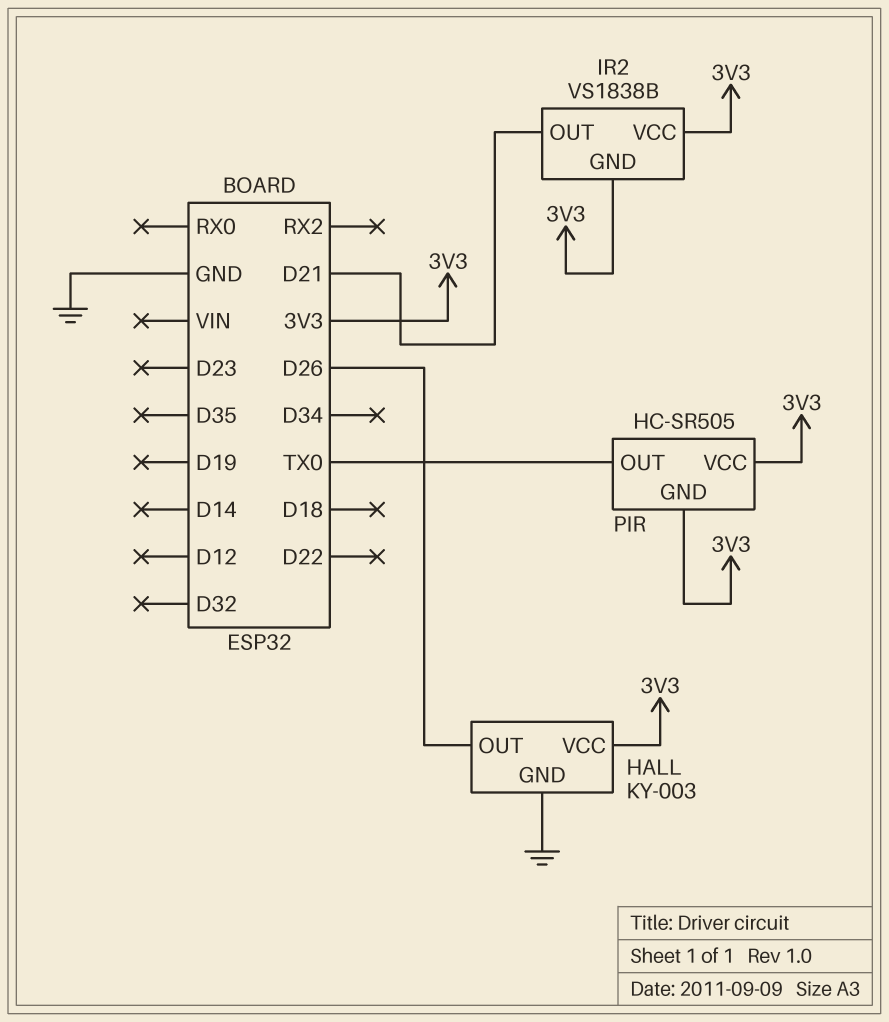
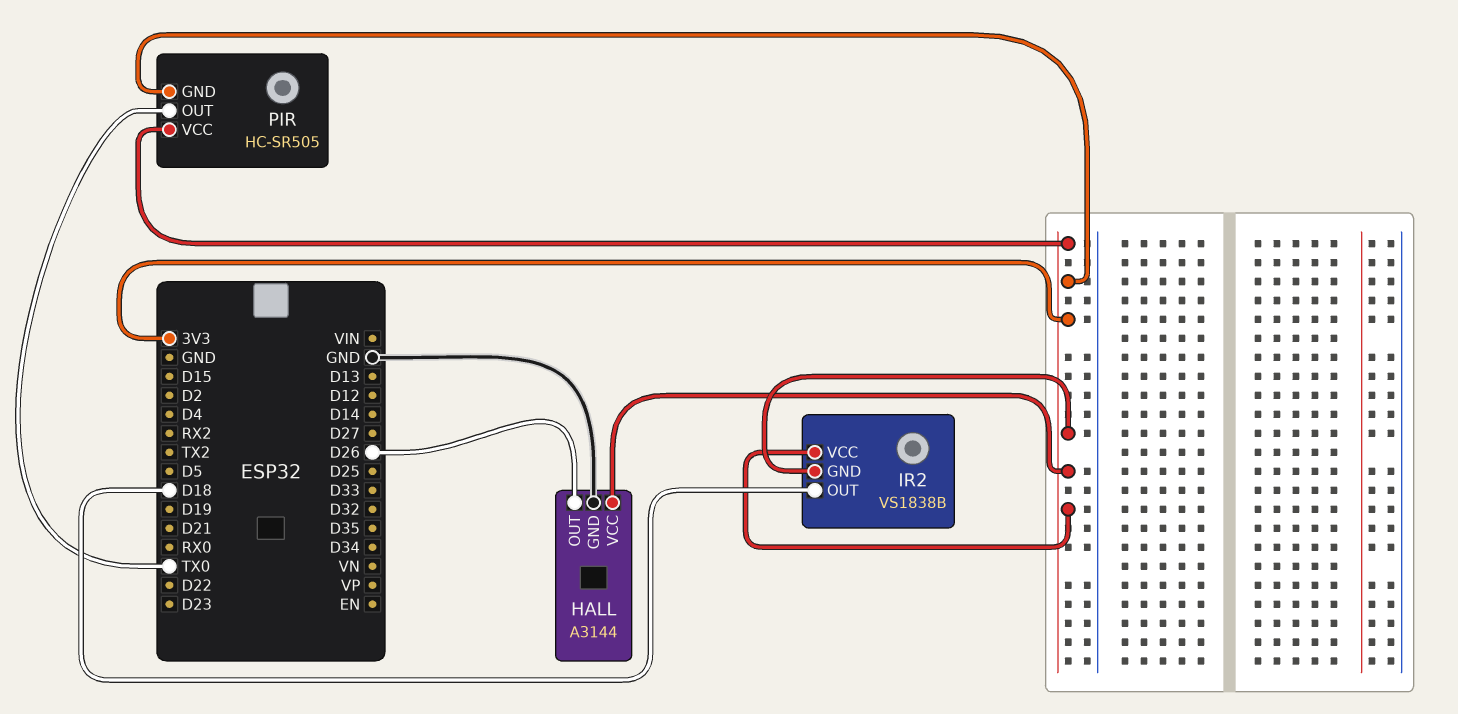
HALL: KY-003 -> A3144
IR2 pin OUT: D21 -> D18

